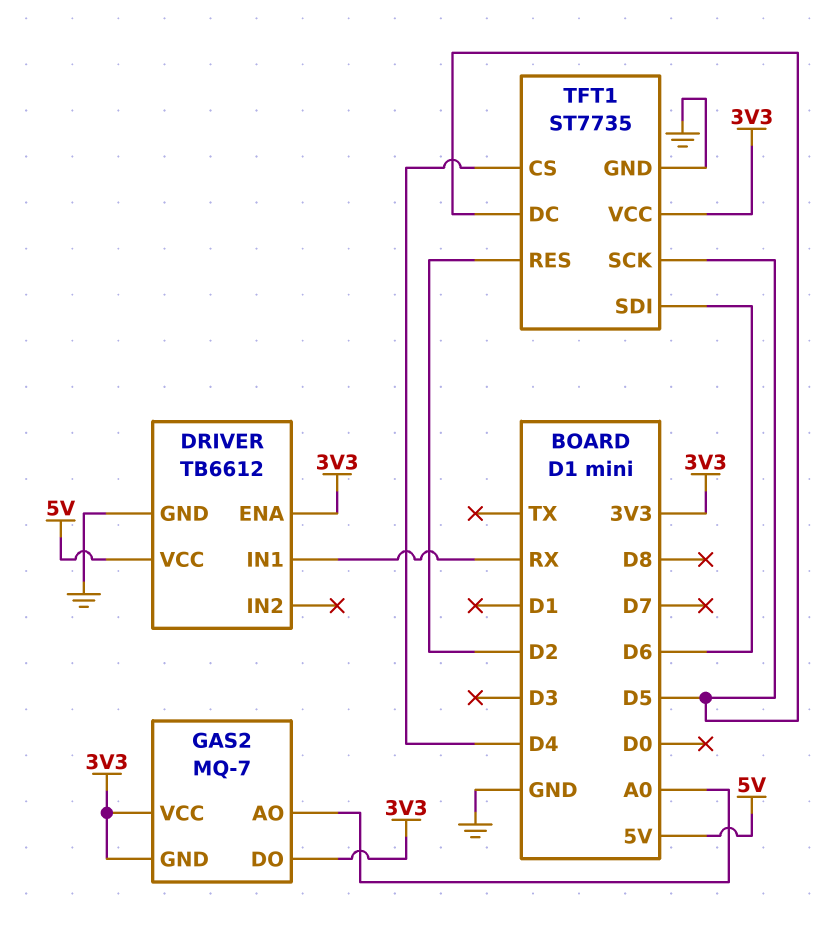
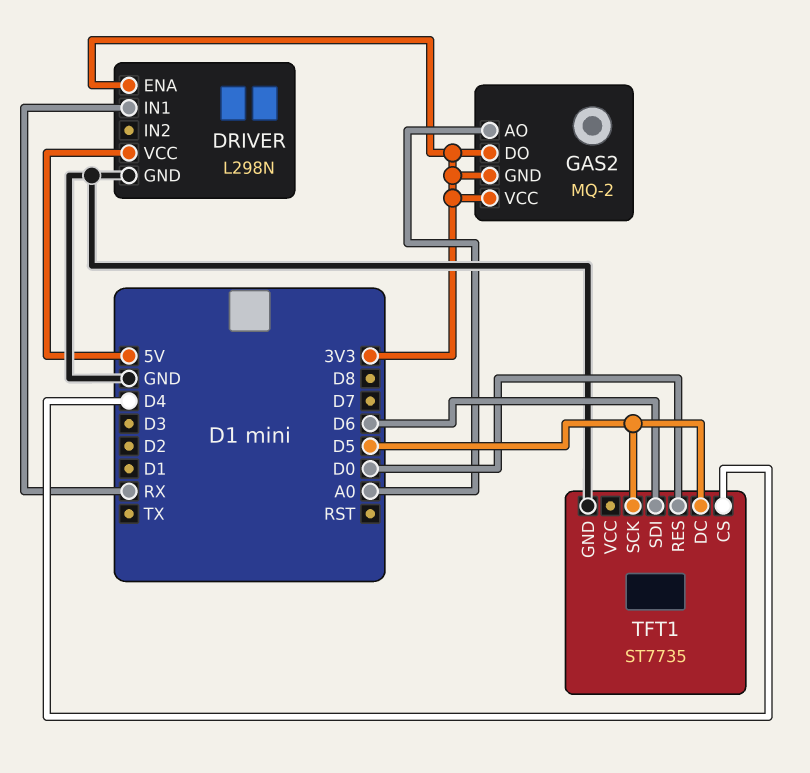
DRIVER: TB6612 -> L298N
GAS2: MQ-7 -> MQ-2
TFT1 pin RES: D2 -> D0
TFT1 pin VCC: 3V3 -> none

